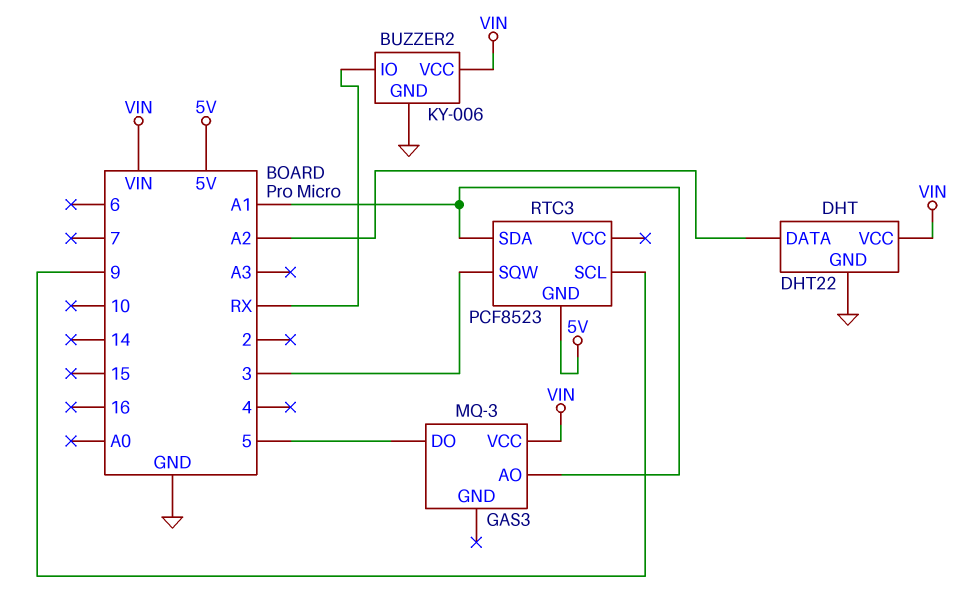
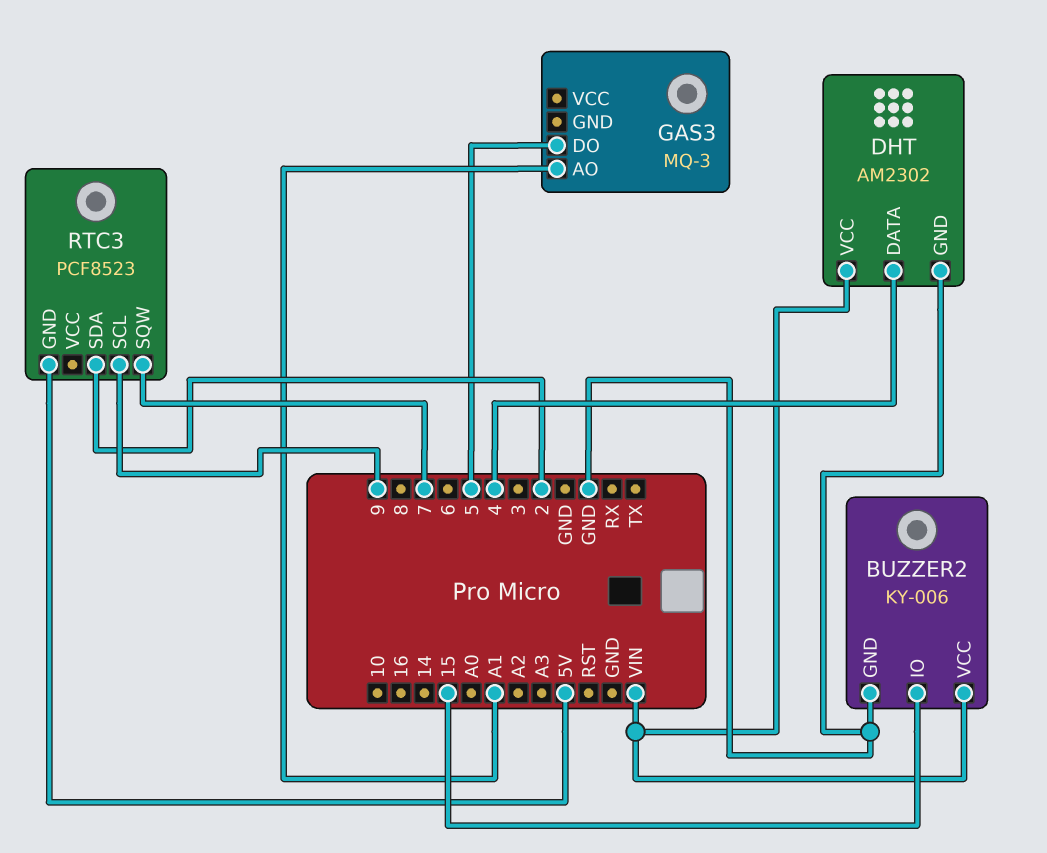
BUZZER2 pin IO: RX -> 15
DHT: DHT22 -> AM2302
DHT pin DATA: A2 -> 4
GAS3 pin VCC: VIN -> none
RTC3 pin SDA: A1 -> 2
RTC3 pin SQW: 3 -> 7

